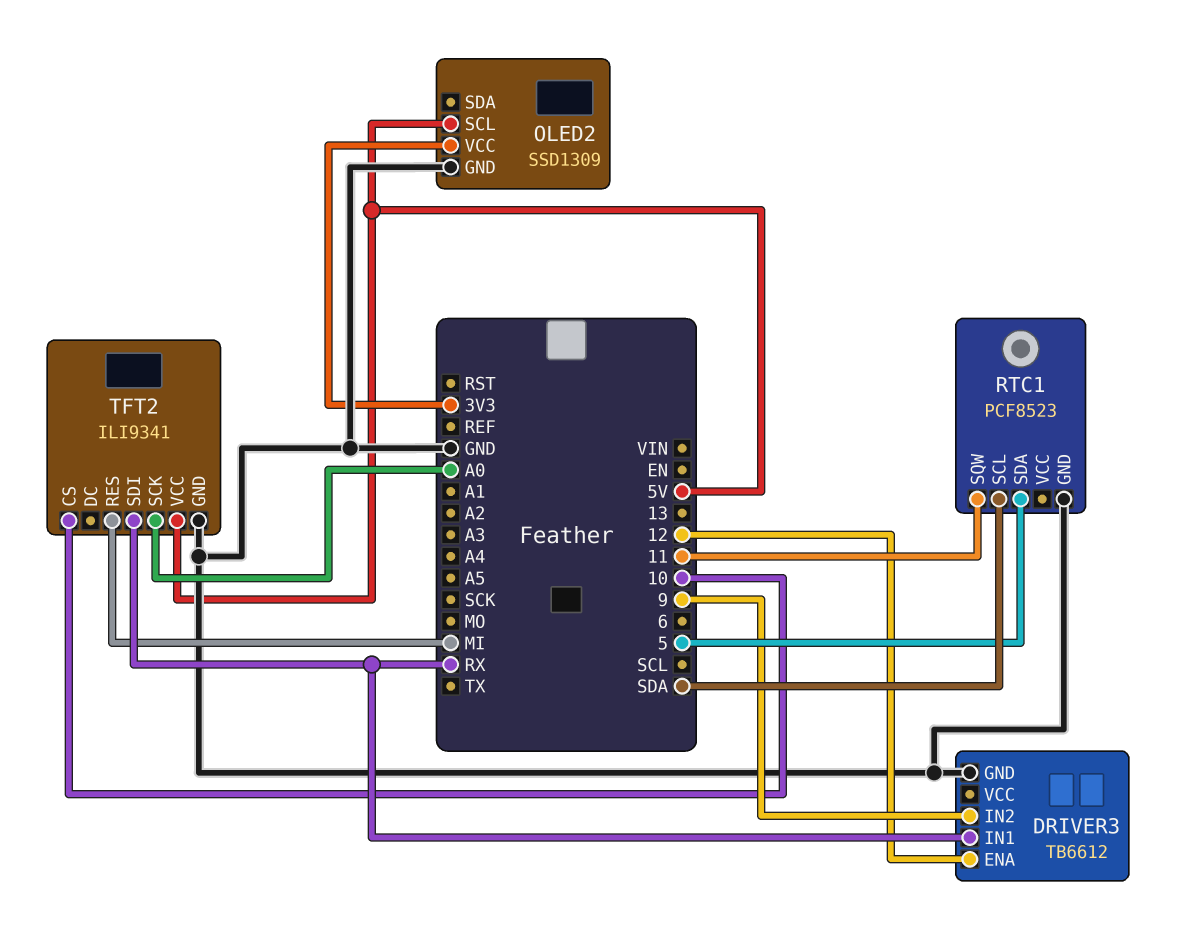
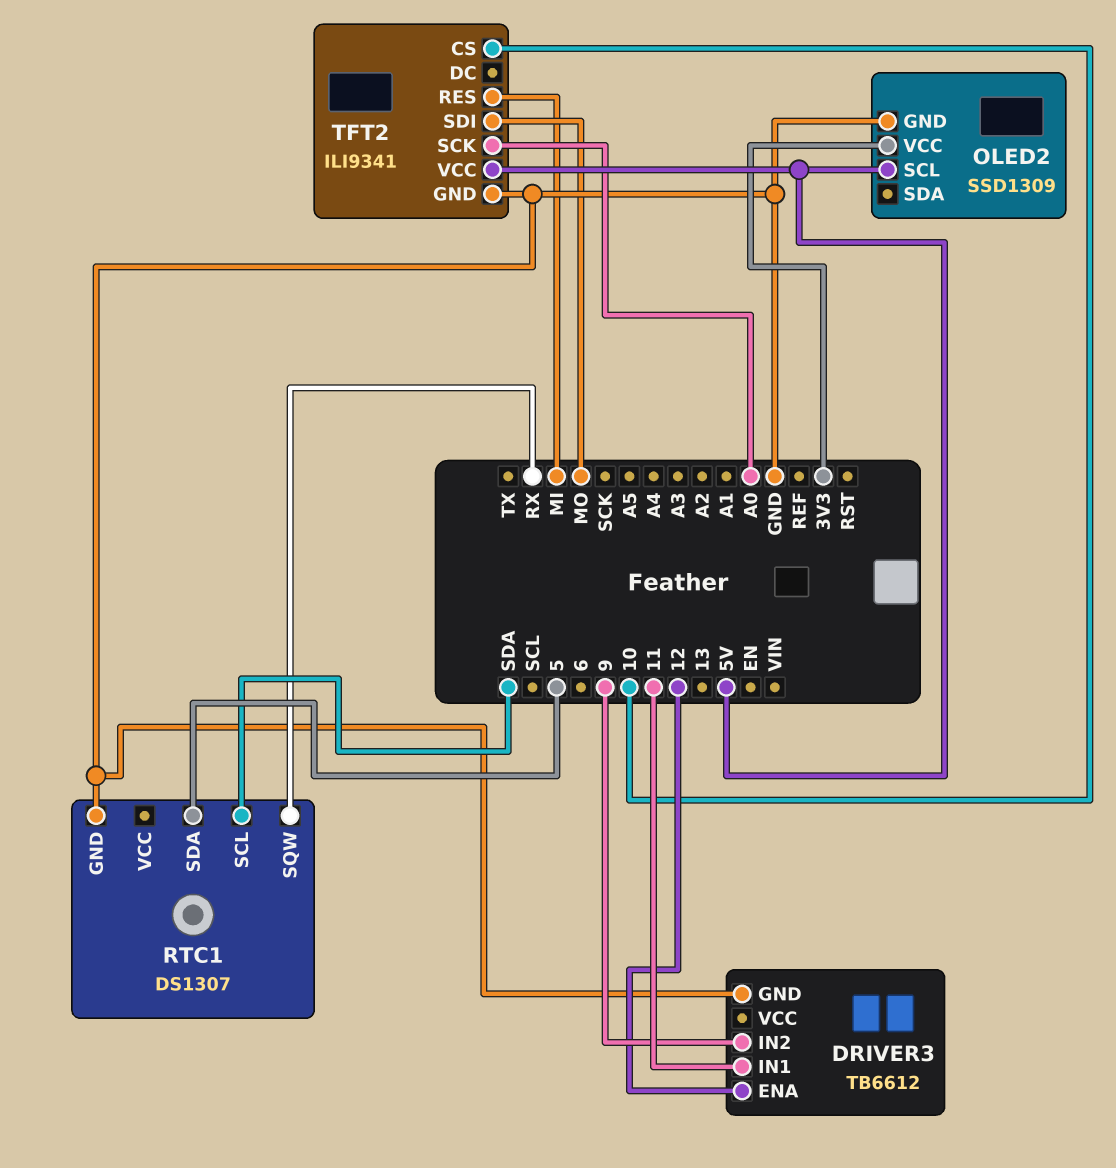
DRIVER3 pin IN1: RX -> 11
RTC1: PCF8523 -> DS1307
RTC1 pin SQW: 11 -> RX
TFT2 pin SDI: RX -> MO

